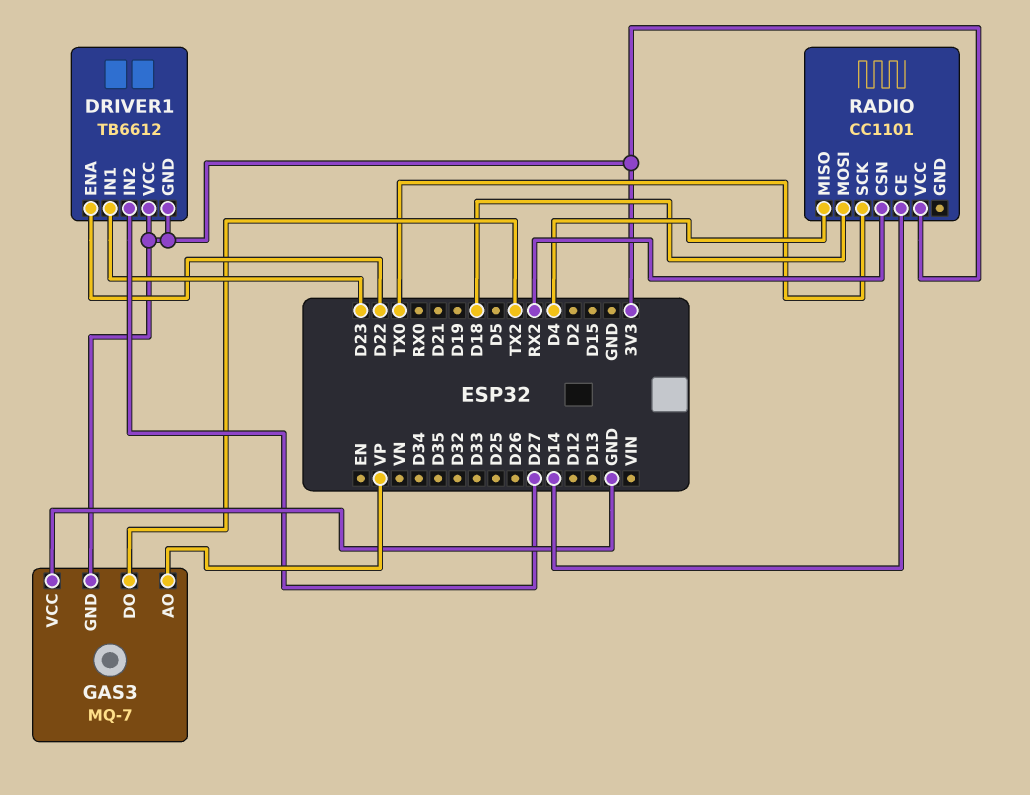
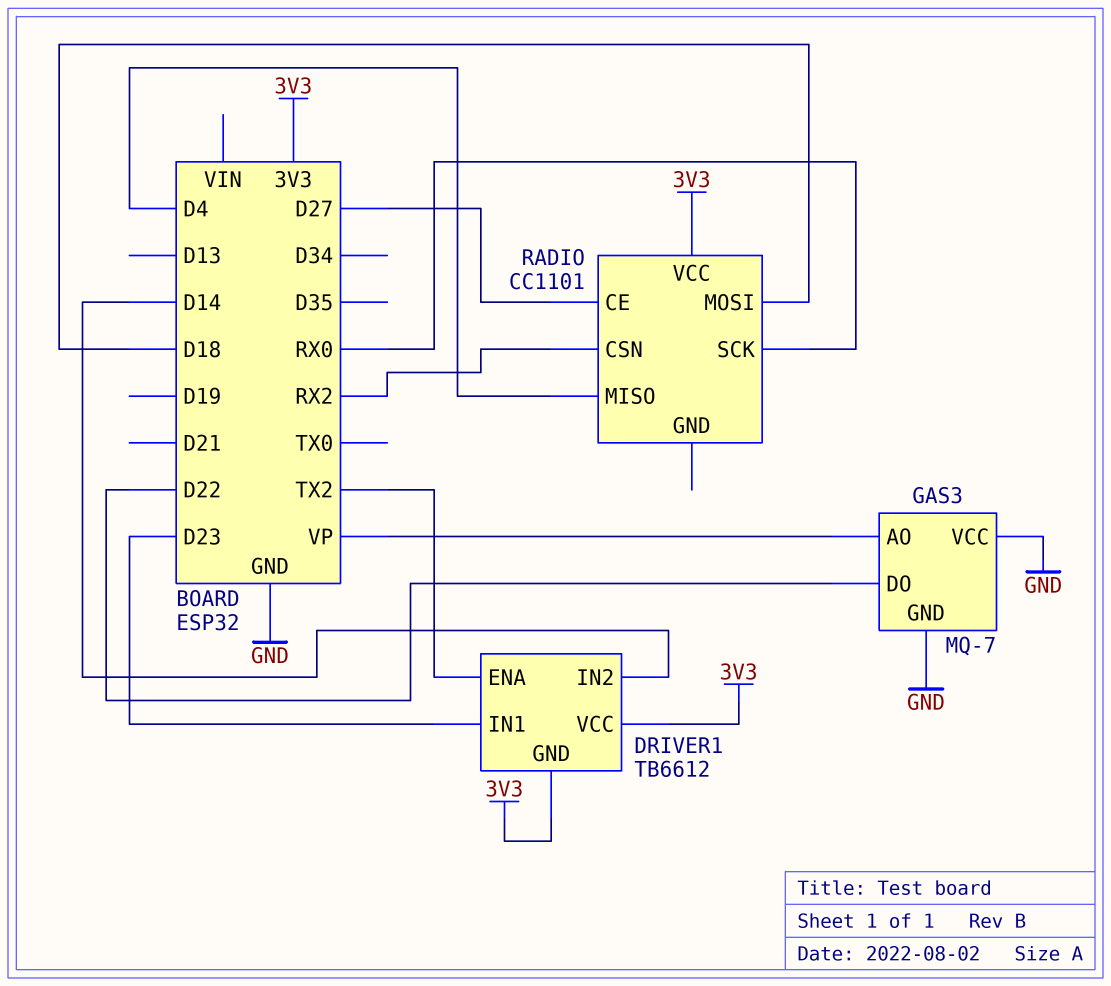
DRIVER1 pin ENA: D22 -> TX2
DRIVER1 pin IN2: D27 -> D14
GAS3 pin DO: TX2 -> D22
GAS3 pin GND: 3V3 -> GND
RADIO pin CE: D14 -> D27
RADIO pin SCK: TX0 -> RX0

